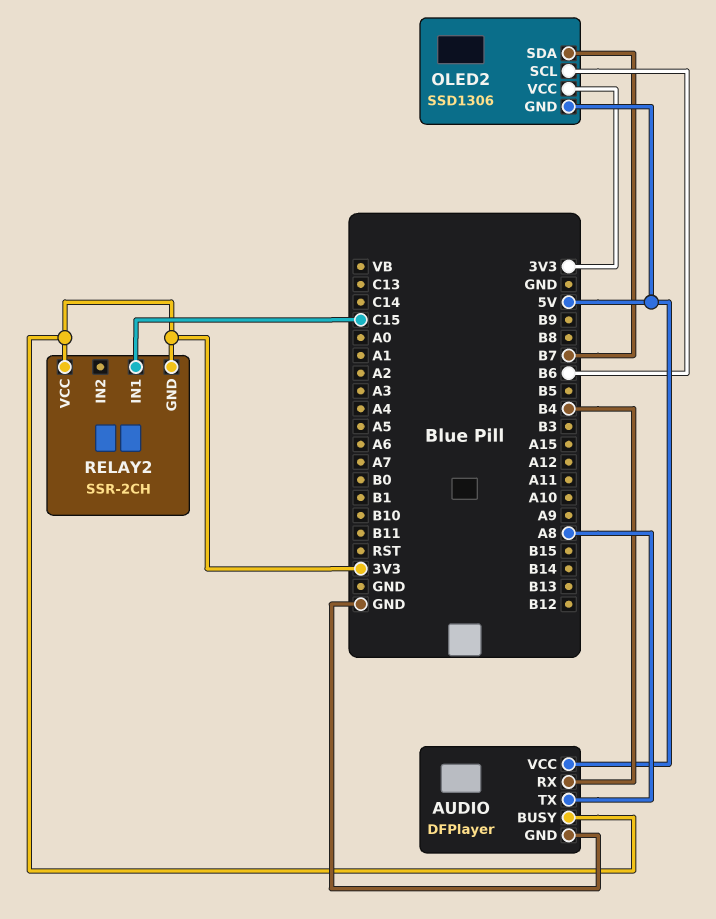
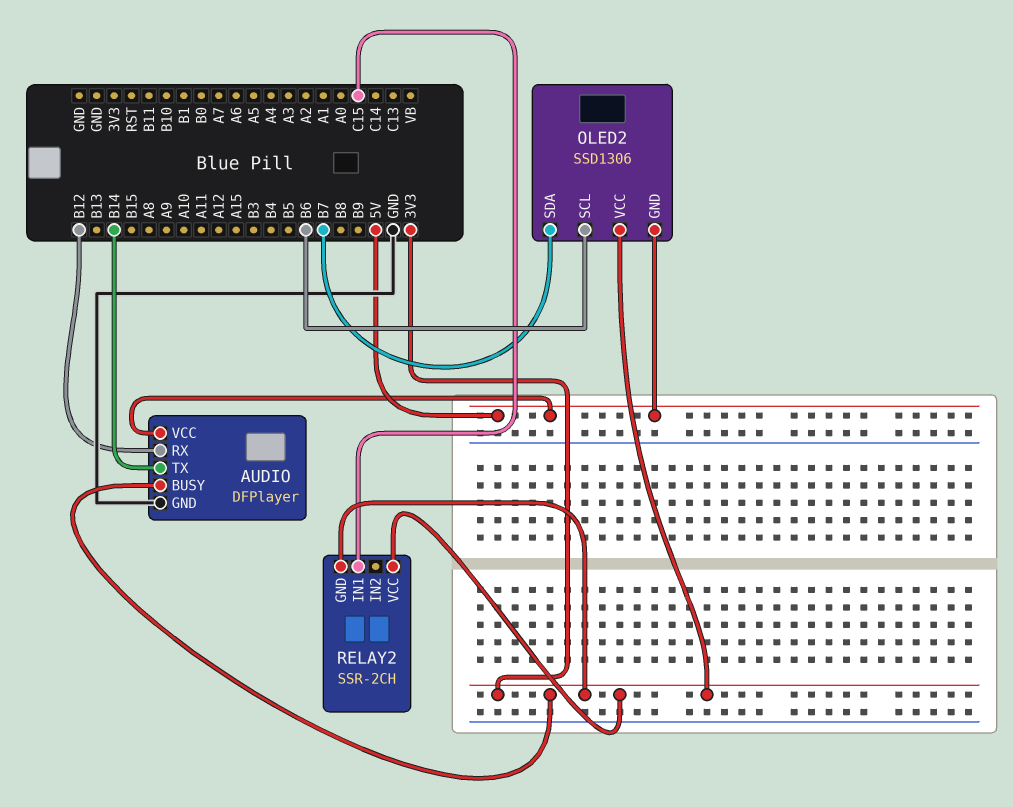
AUDIO pin RX: B4 -> B12
AUDIO pin TX: A8 -> B14

